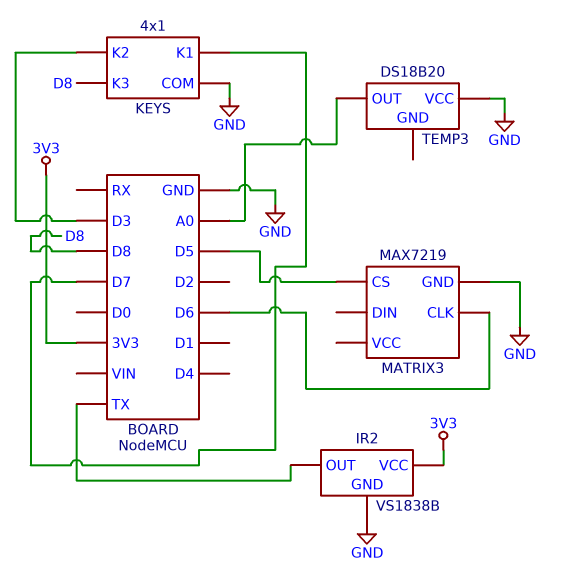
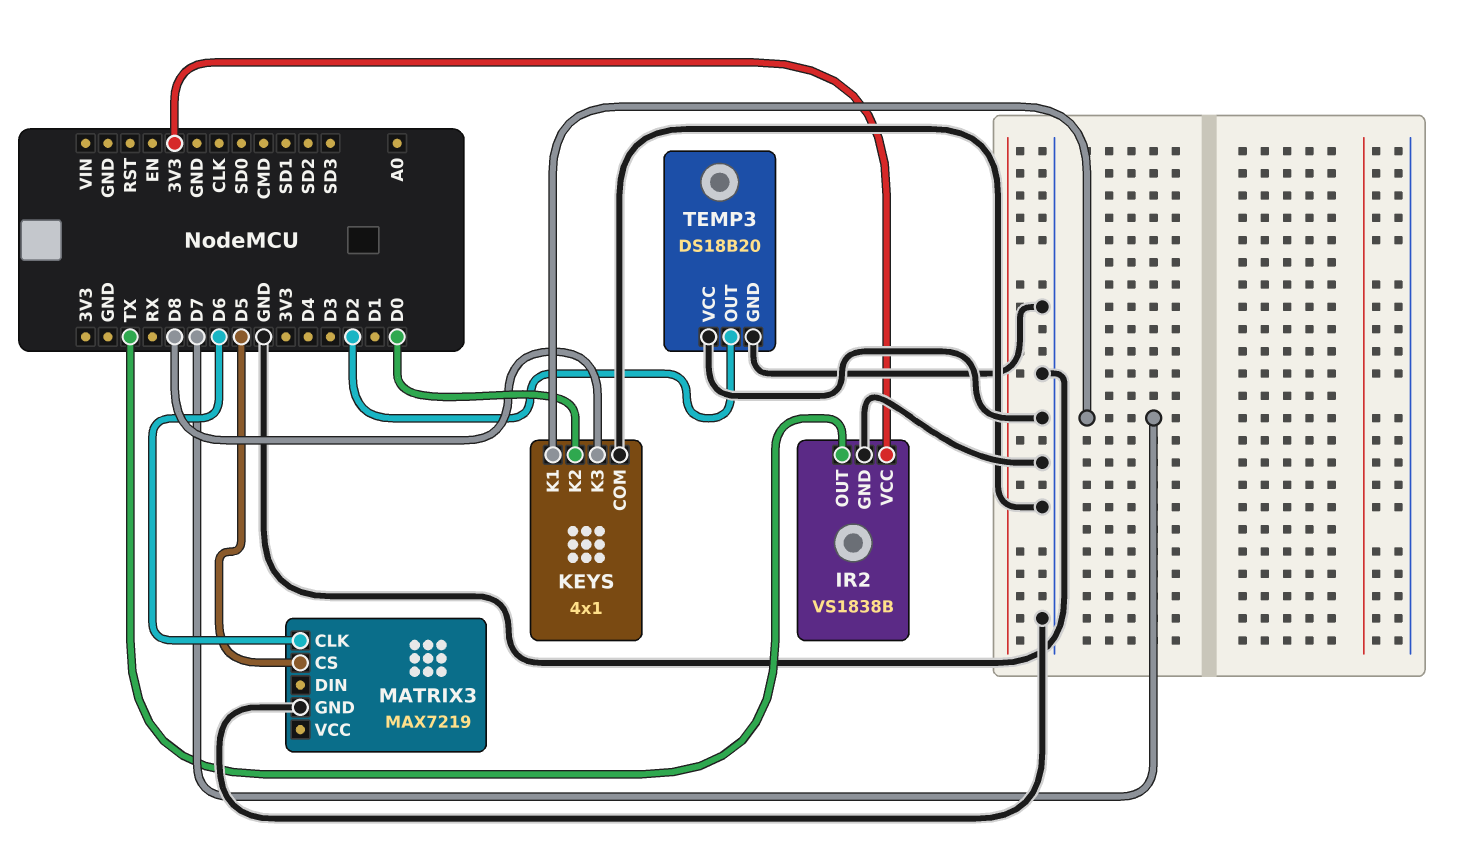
KEYS pin K2: D3 -> D0
TEMP3 pin GND: none -> GND
TEMP3 pin OUT: A0 -> D2

